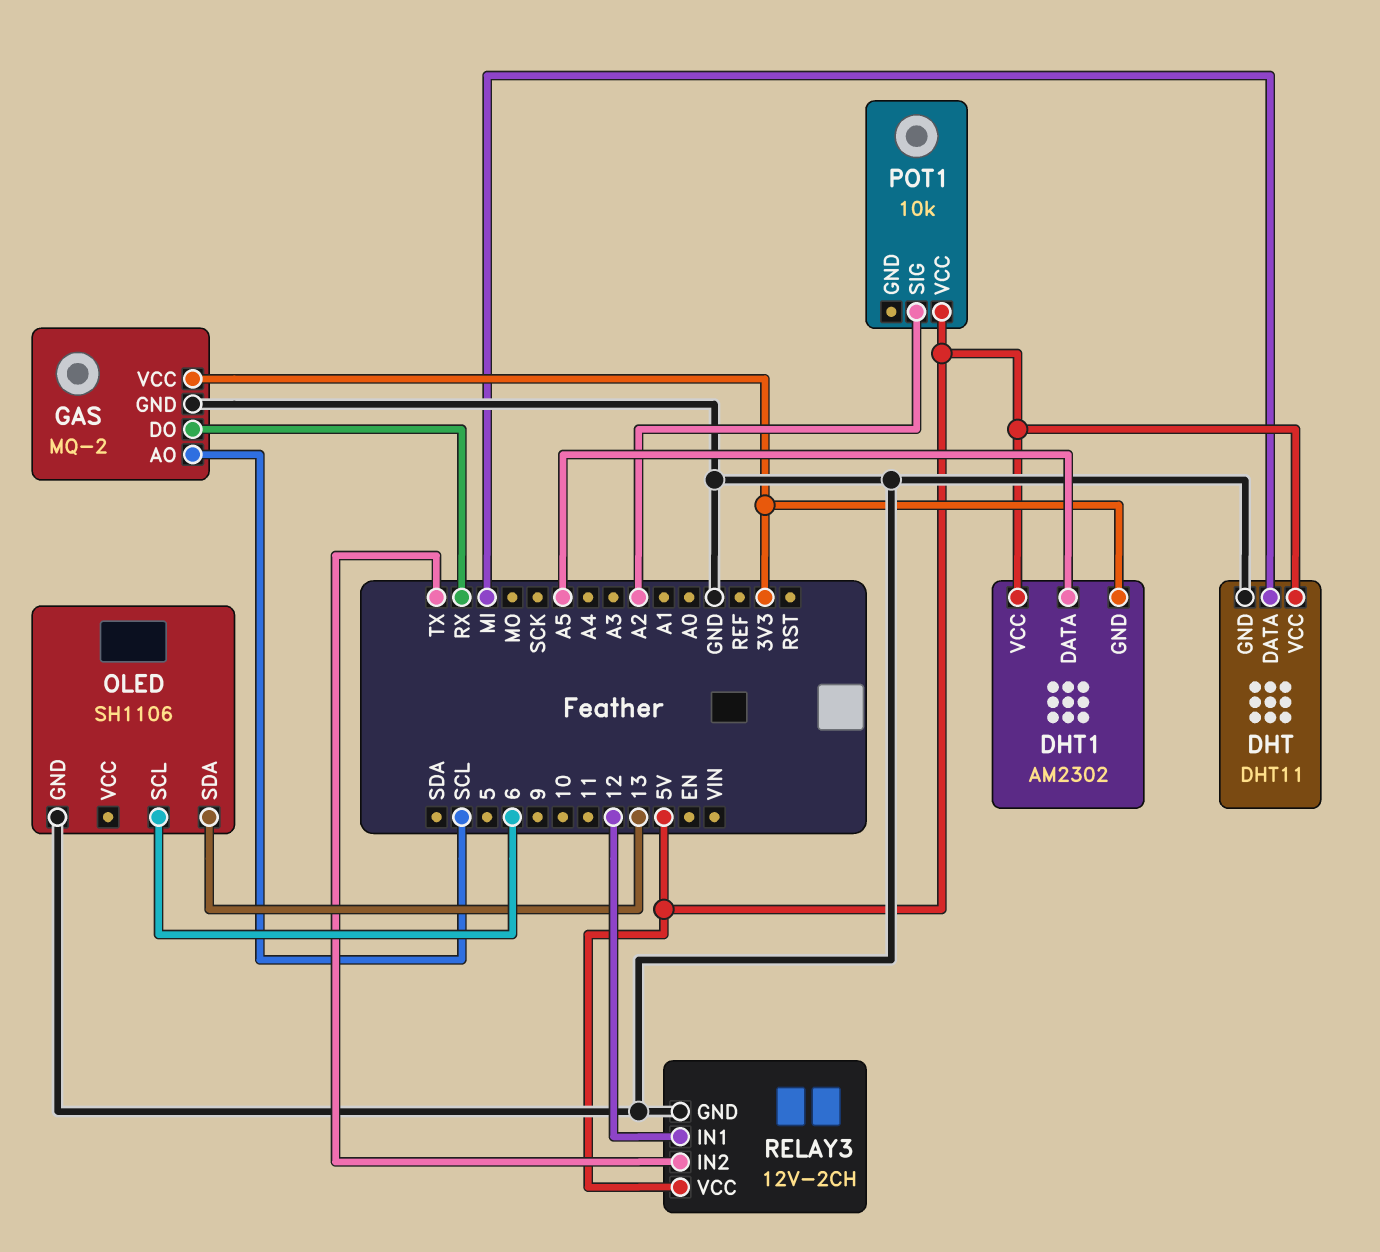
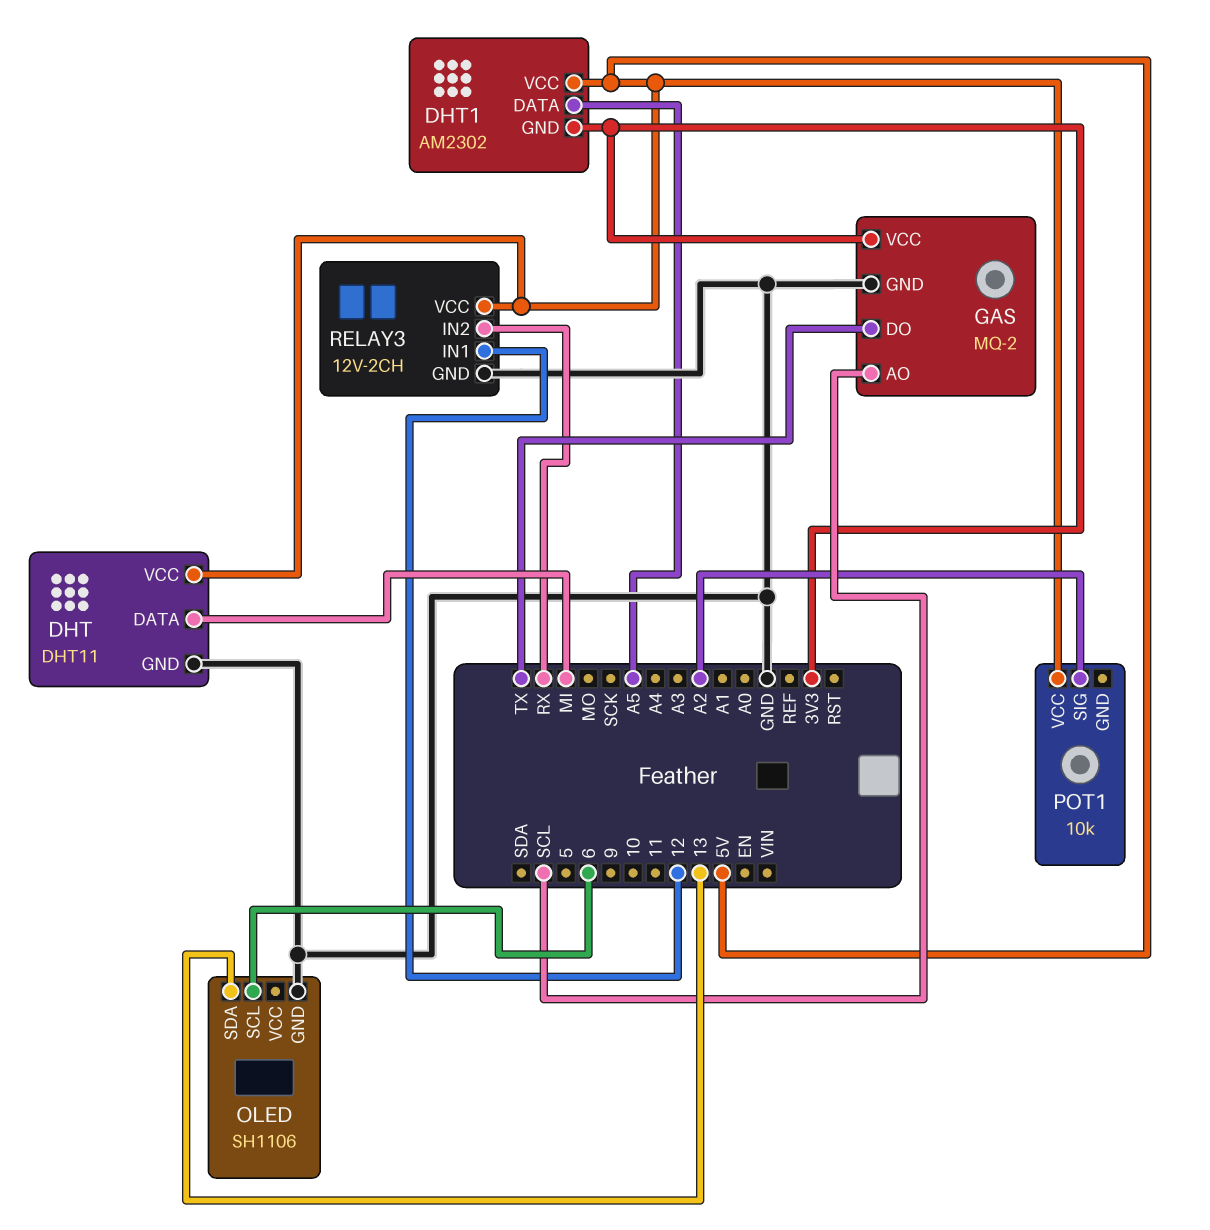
GAS pin DO: RX -> TX
RELAY3 pin IN2: TX -> RX

